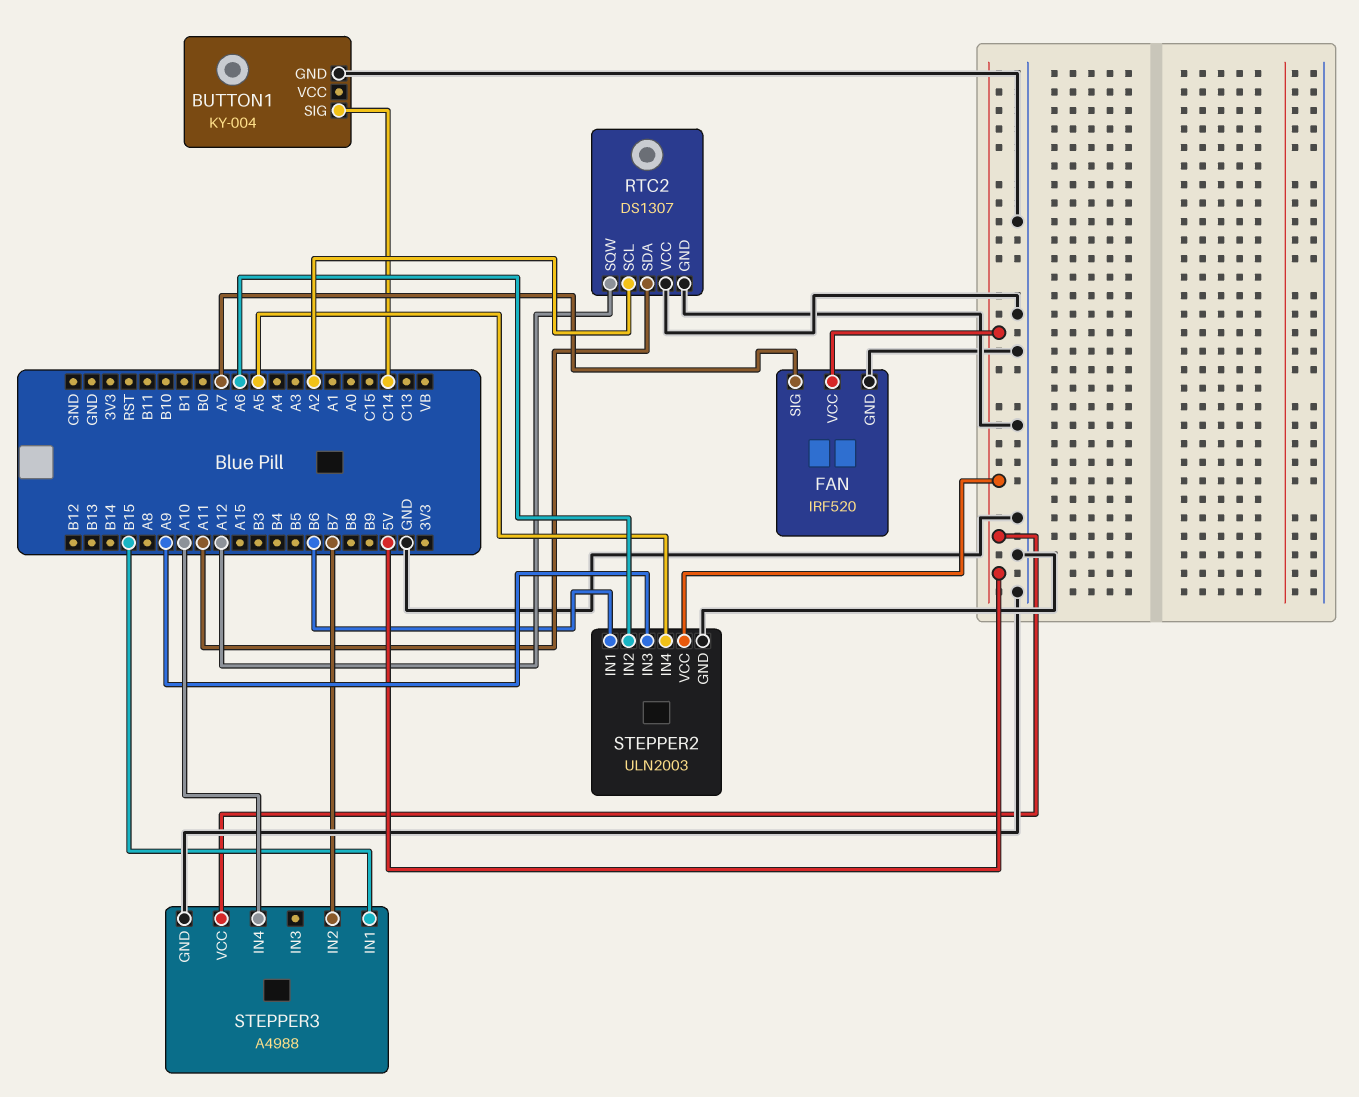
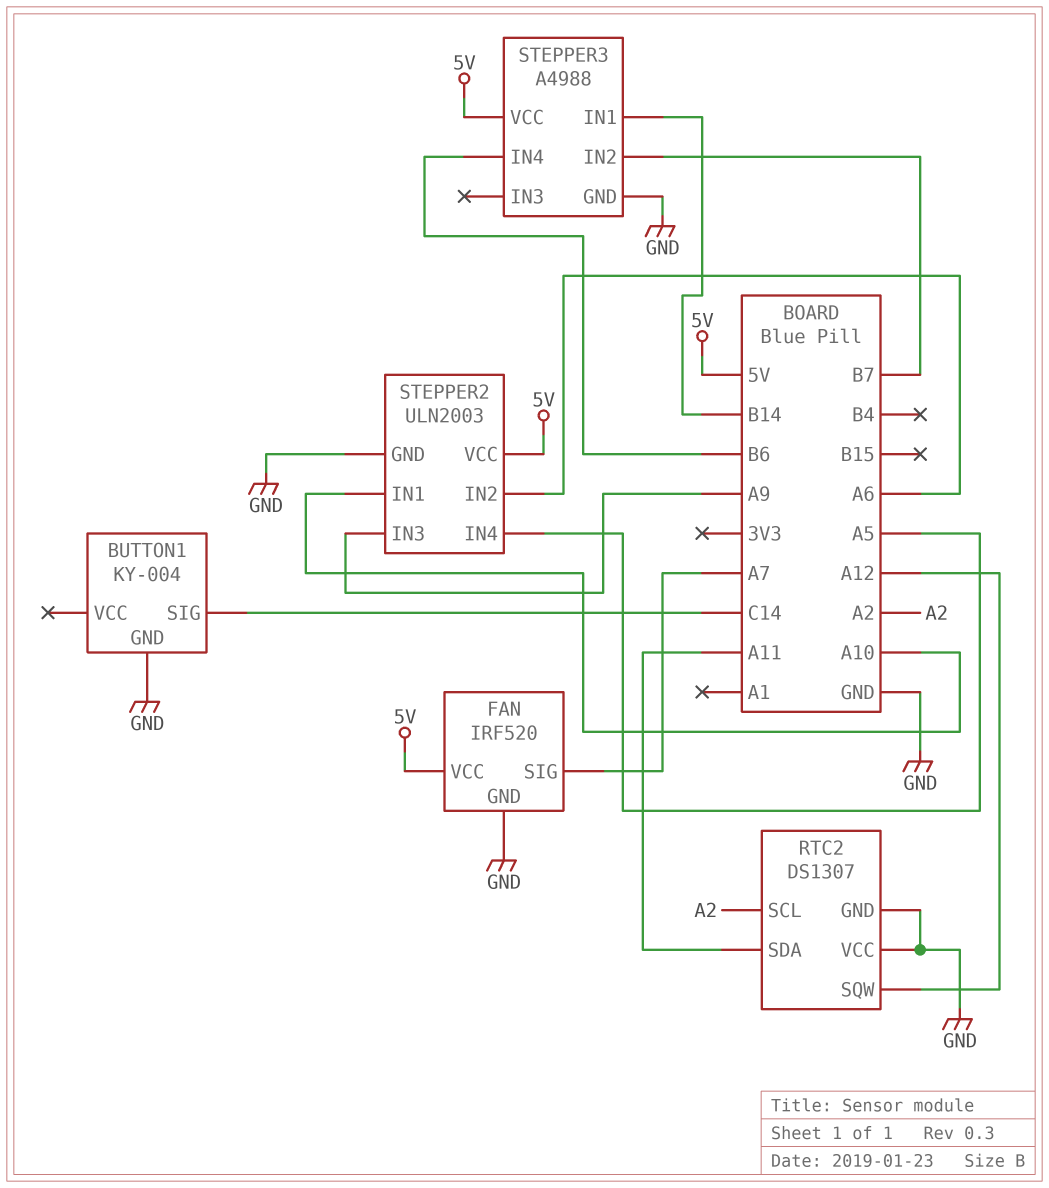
STEPPER2 pin IN1: B6 -> A10
STEPPER3 pin IN1: B15 -> B14
STEPPER3 pin IN4: A10 -> B6

